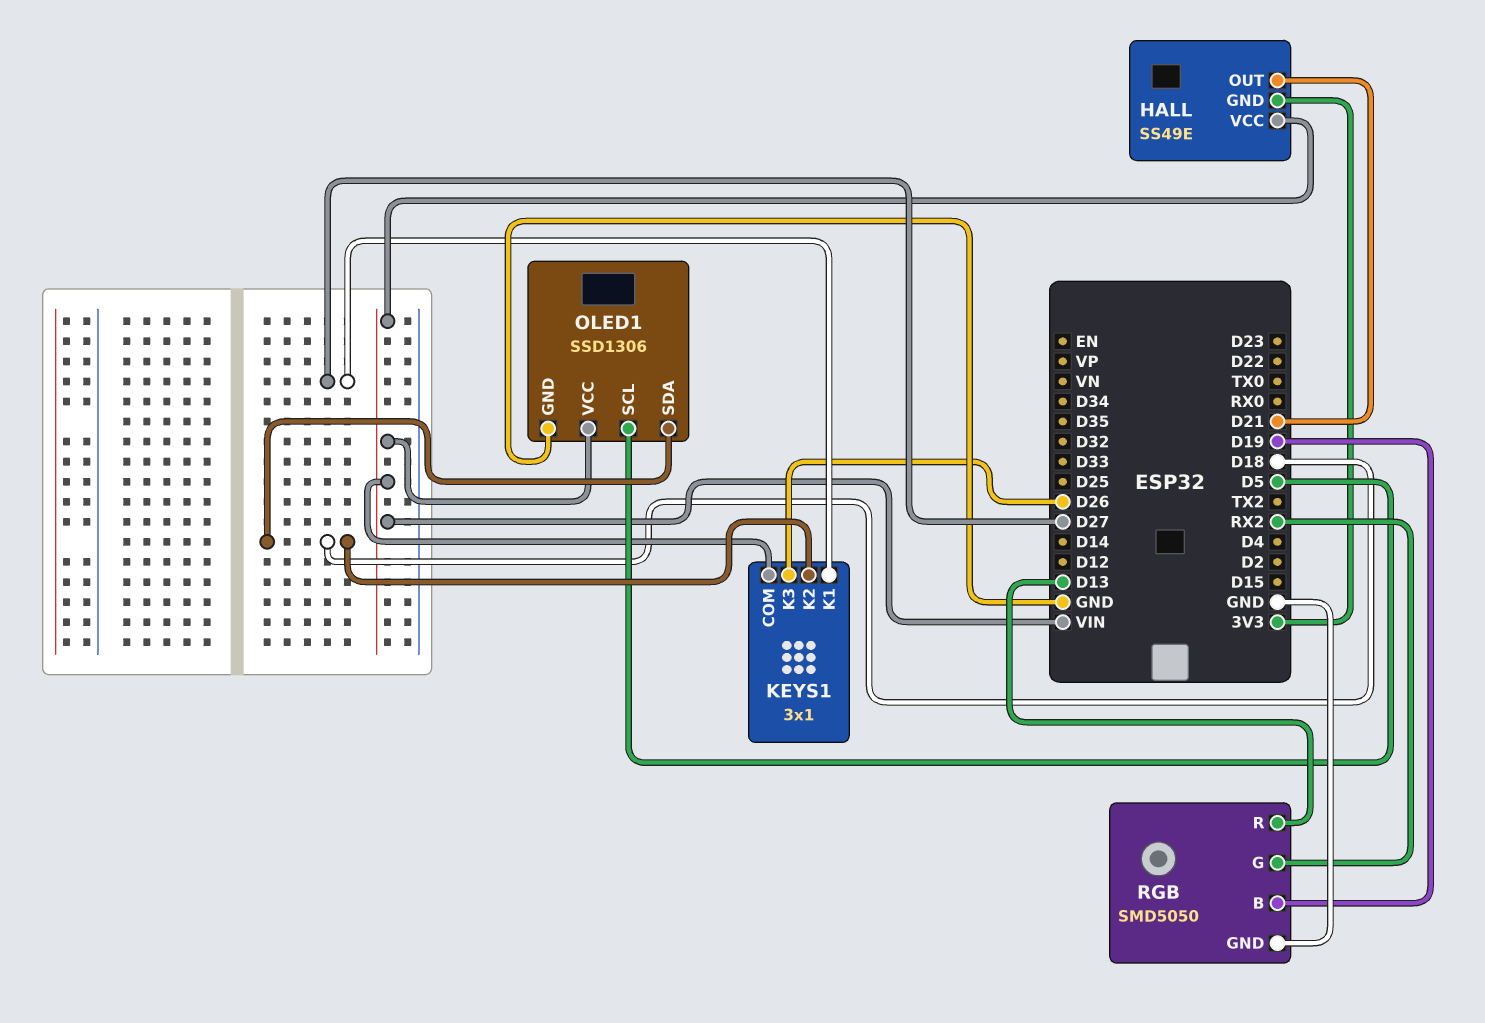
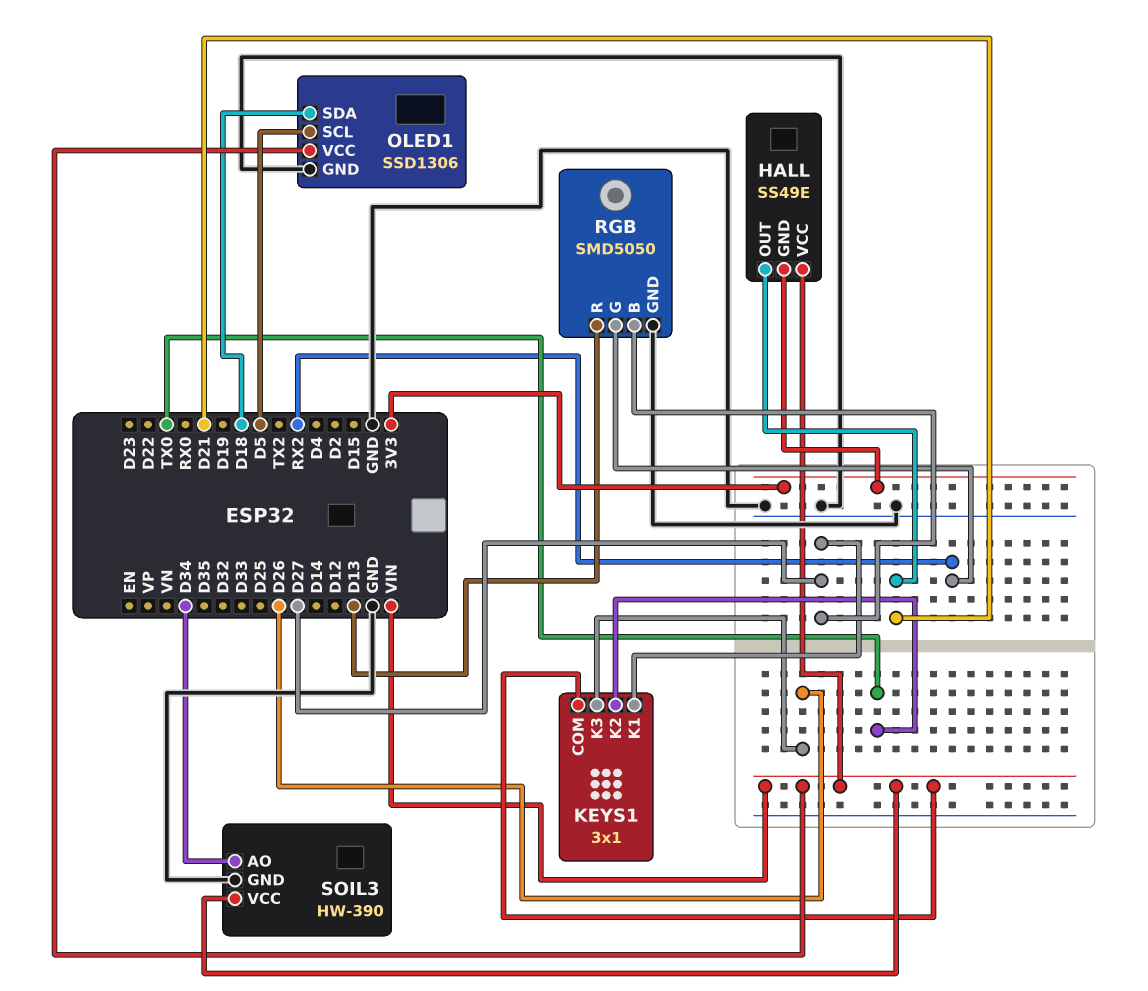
KEYS1 pin K2: D18 -> TX0
RGB pin B: D19 -> D27
SOIL3: none -> HW-390
SOIL3 pin AO: none -> D34
SOIL3 pin GND: none -> GND
SOIL3 pin VCC: none -> VIN

